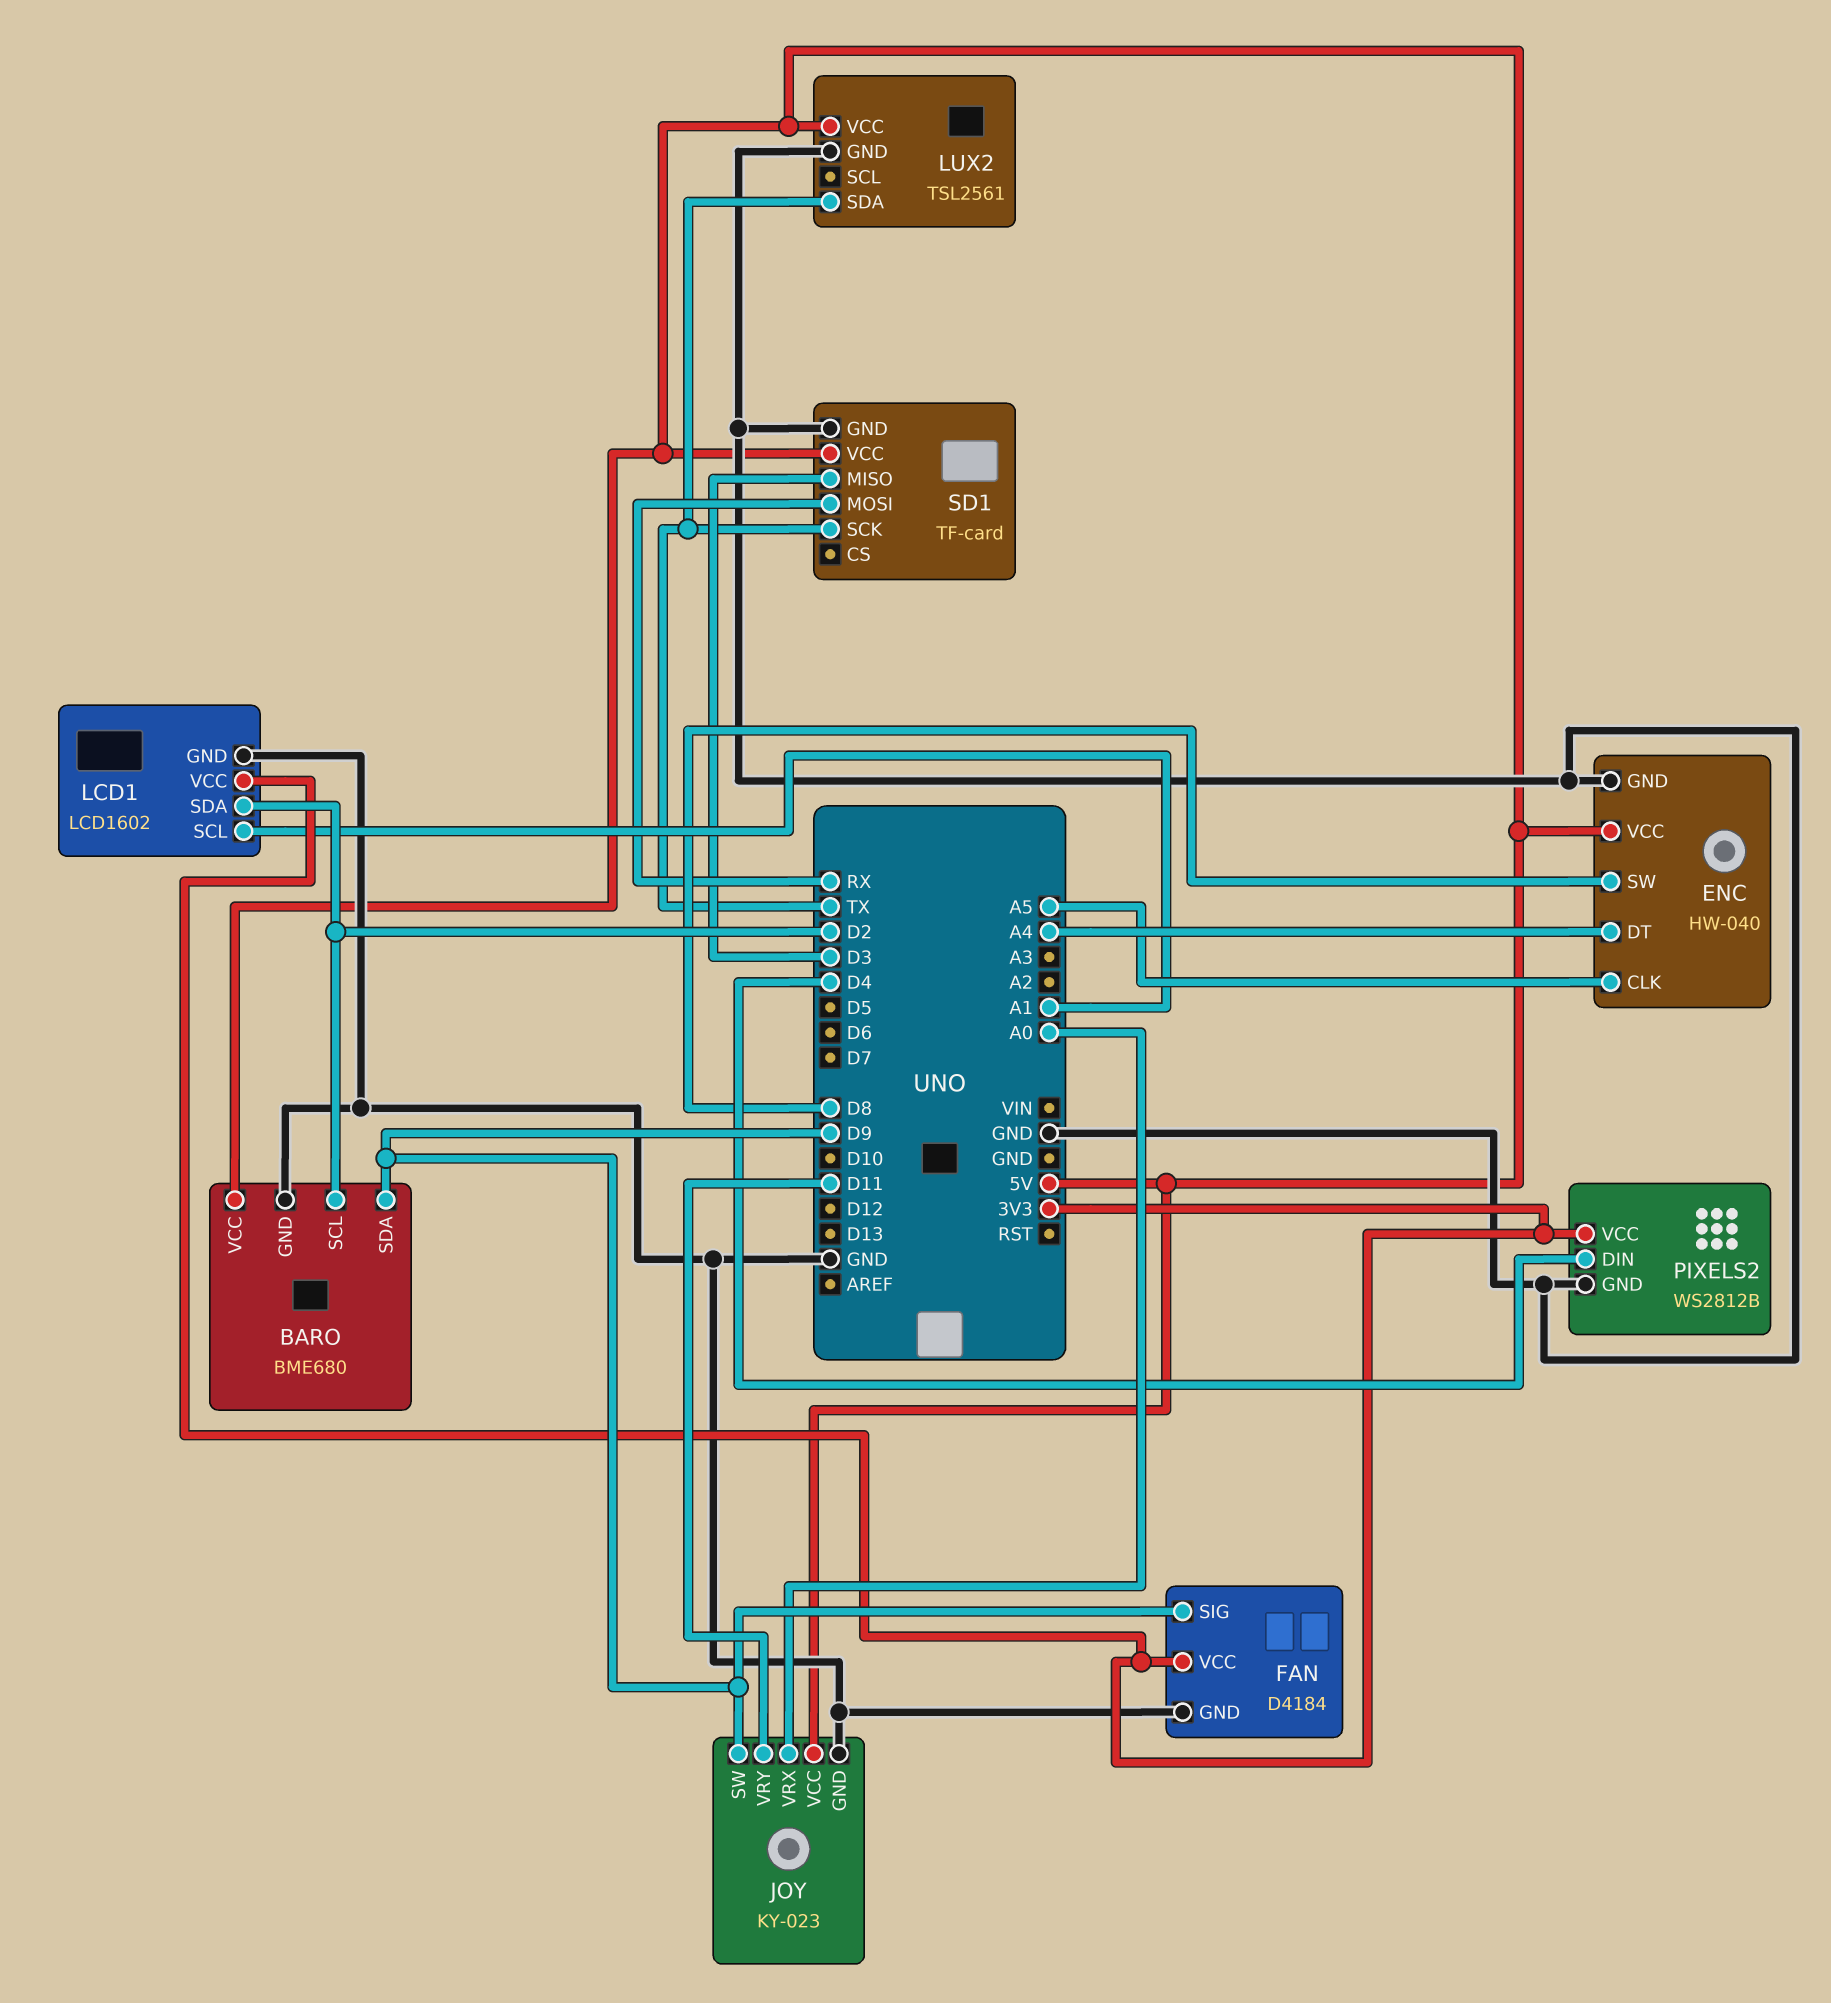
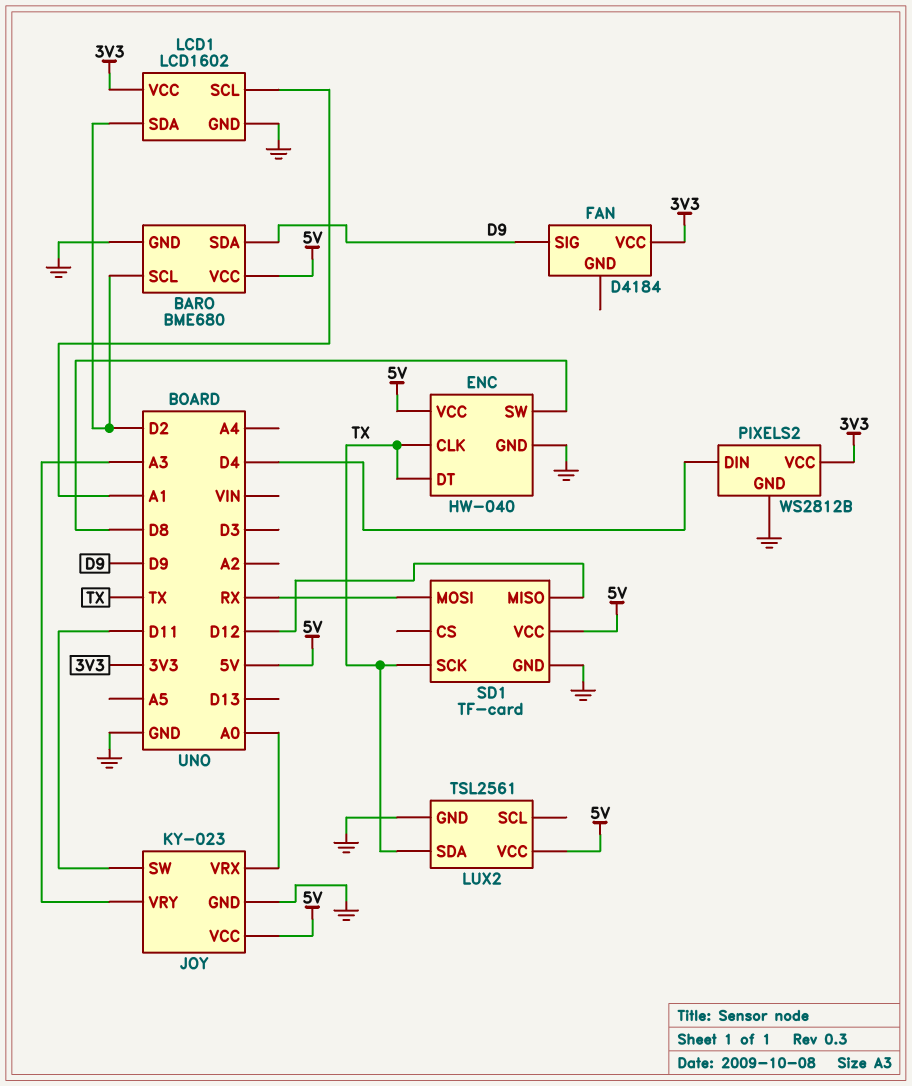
ENC pin CLK: A5 -> TX
ENC pin DT: A4 -> TX
FAN pin GND: GND -> none
JOY pin SW: D9 -> D11
JOY pin VRY: D11 -> A3
SD1 pin MISO: D3 -> D12

